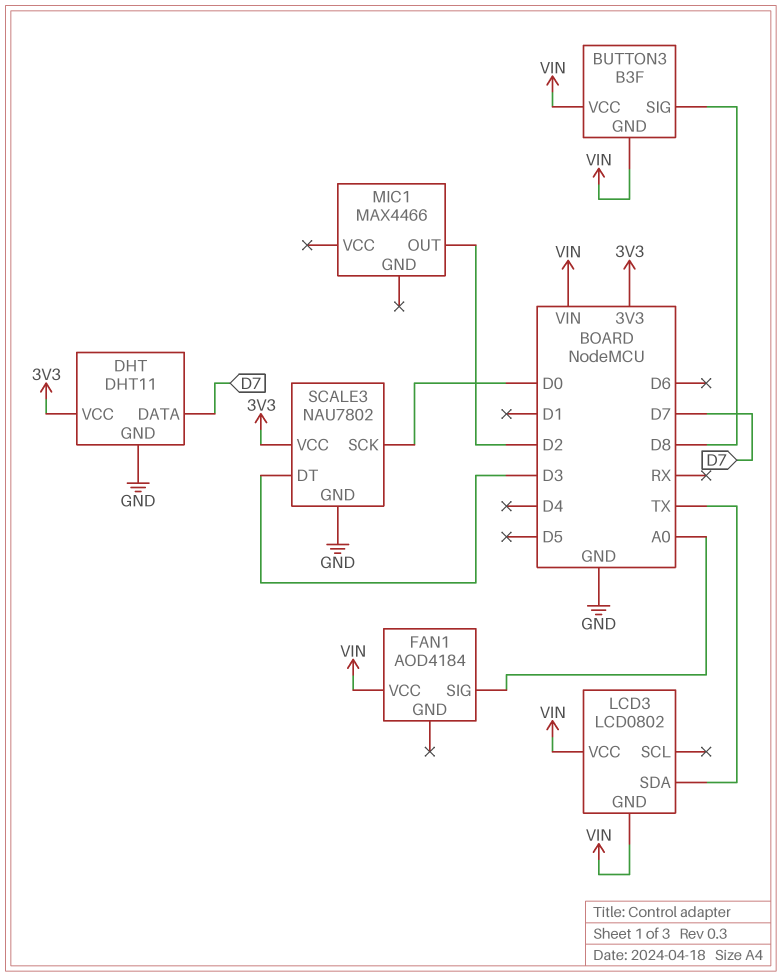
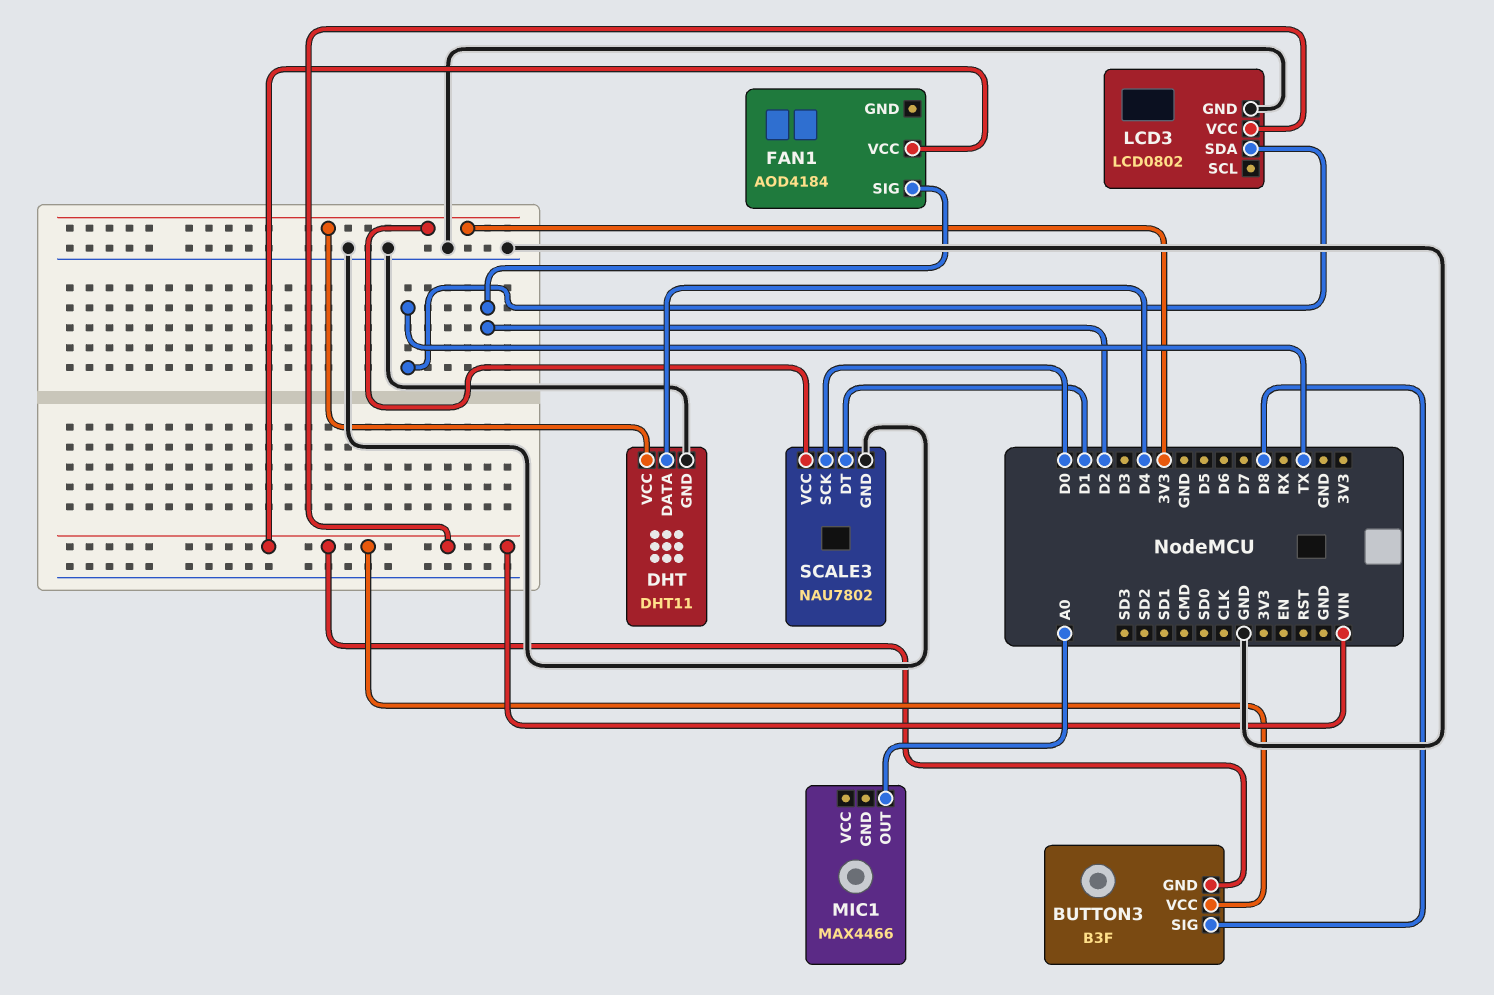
DHT pin DATA: D7 -> D4
FAN1 pin SIG: A0 -> D2
LCD3 pin GND: VIN -> GND
MIC1 pin OUT: D2 -> A0
SCALE3 pin DT: D3 -> D1

